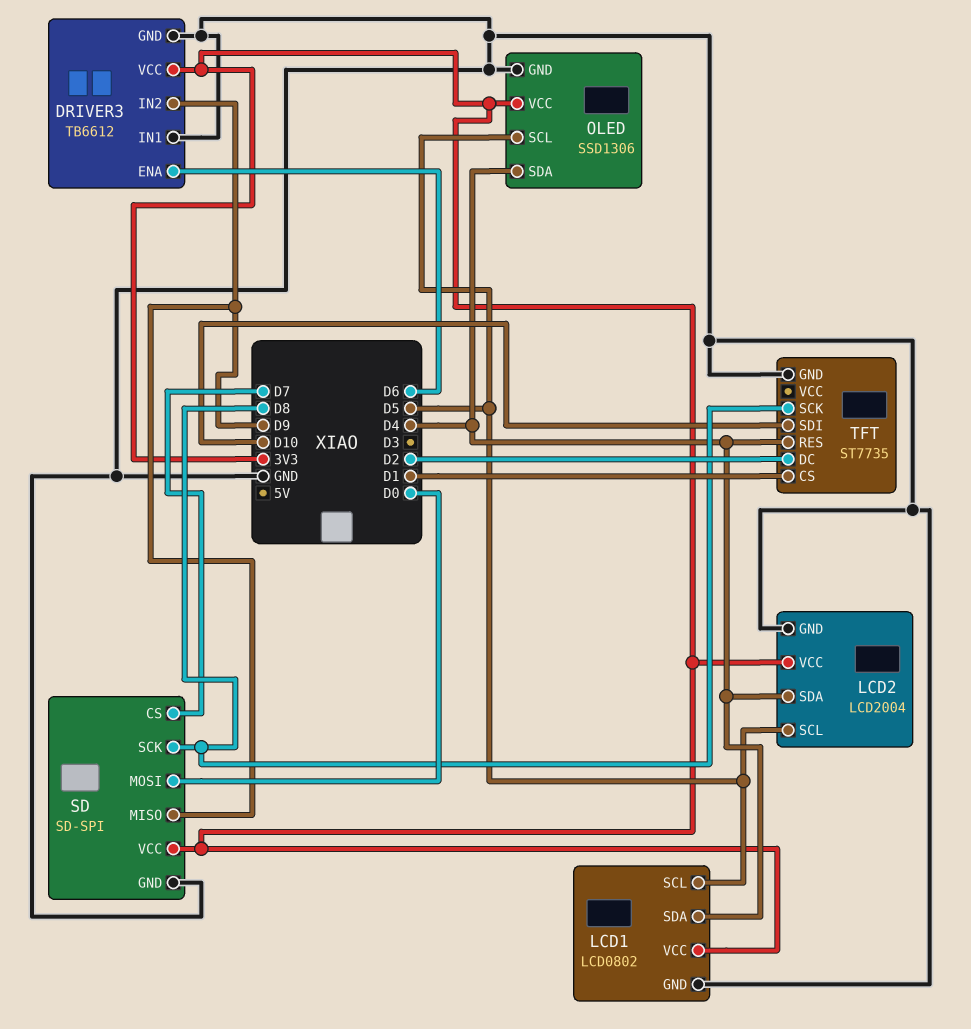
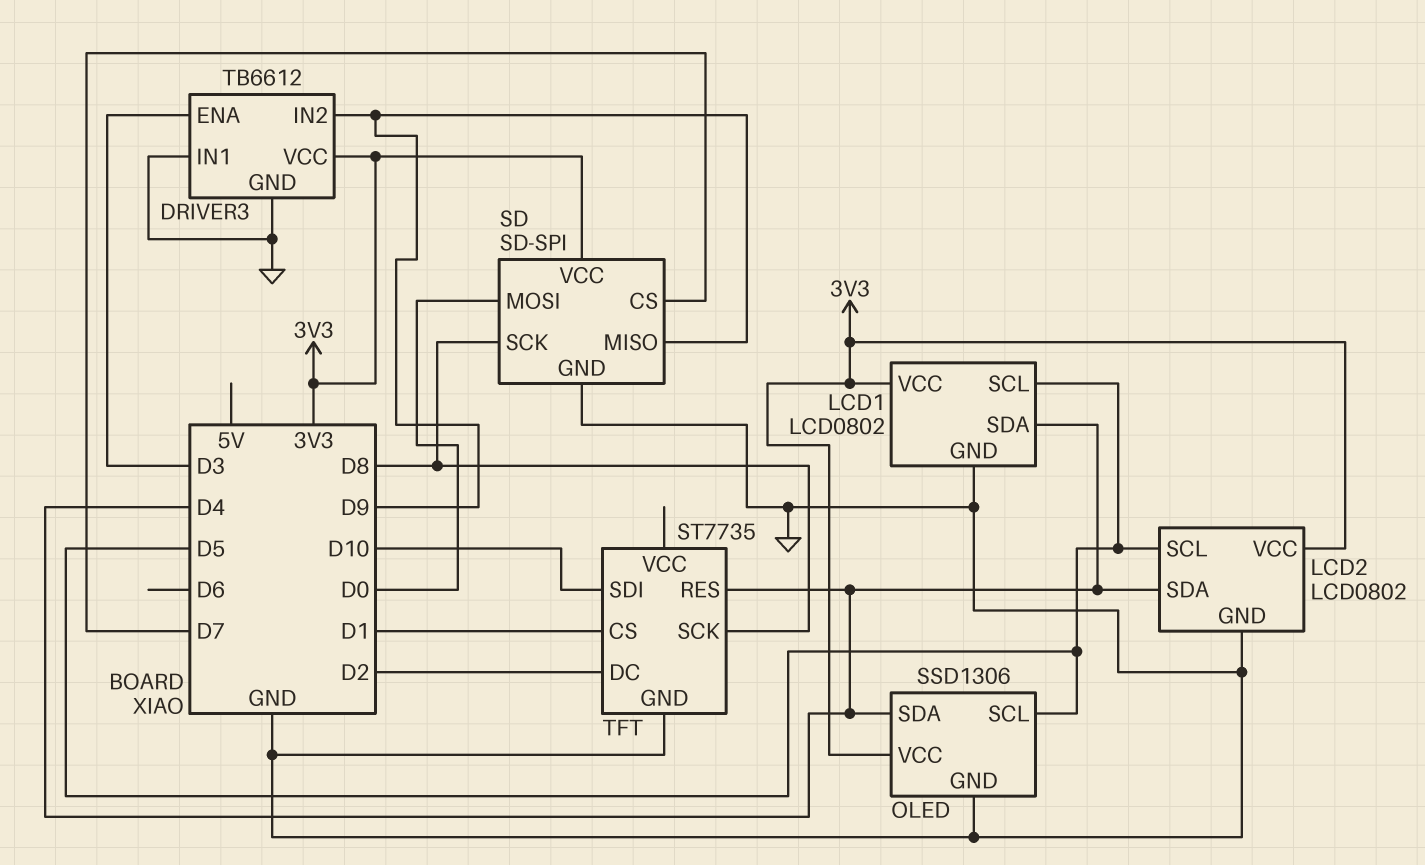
DRIVER3 pin ENA: D6 -> D3
LCD2: LCD2004 -> LCD0802

